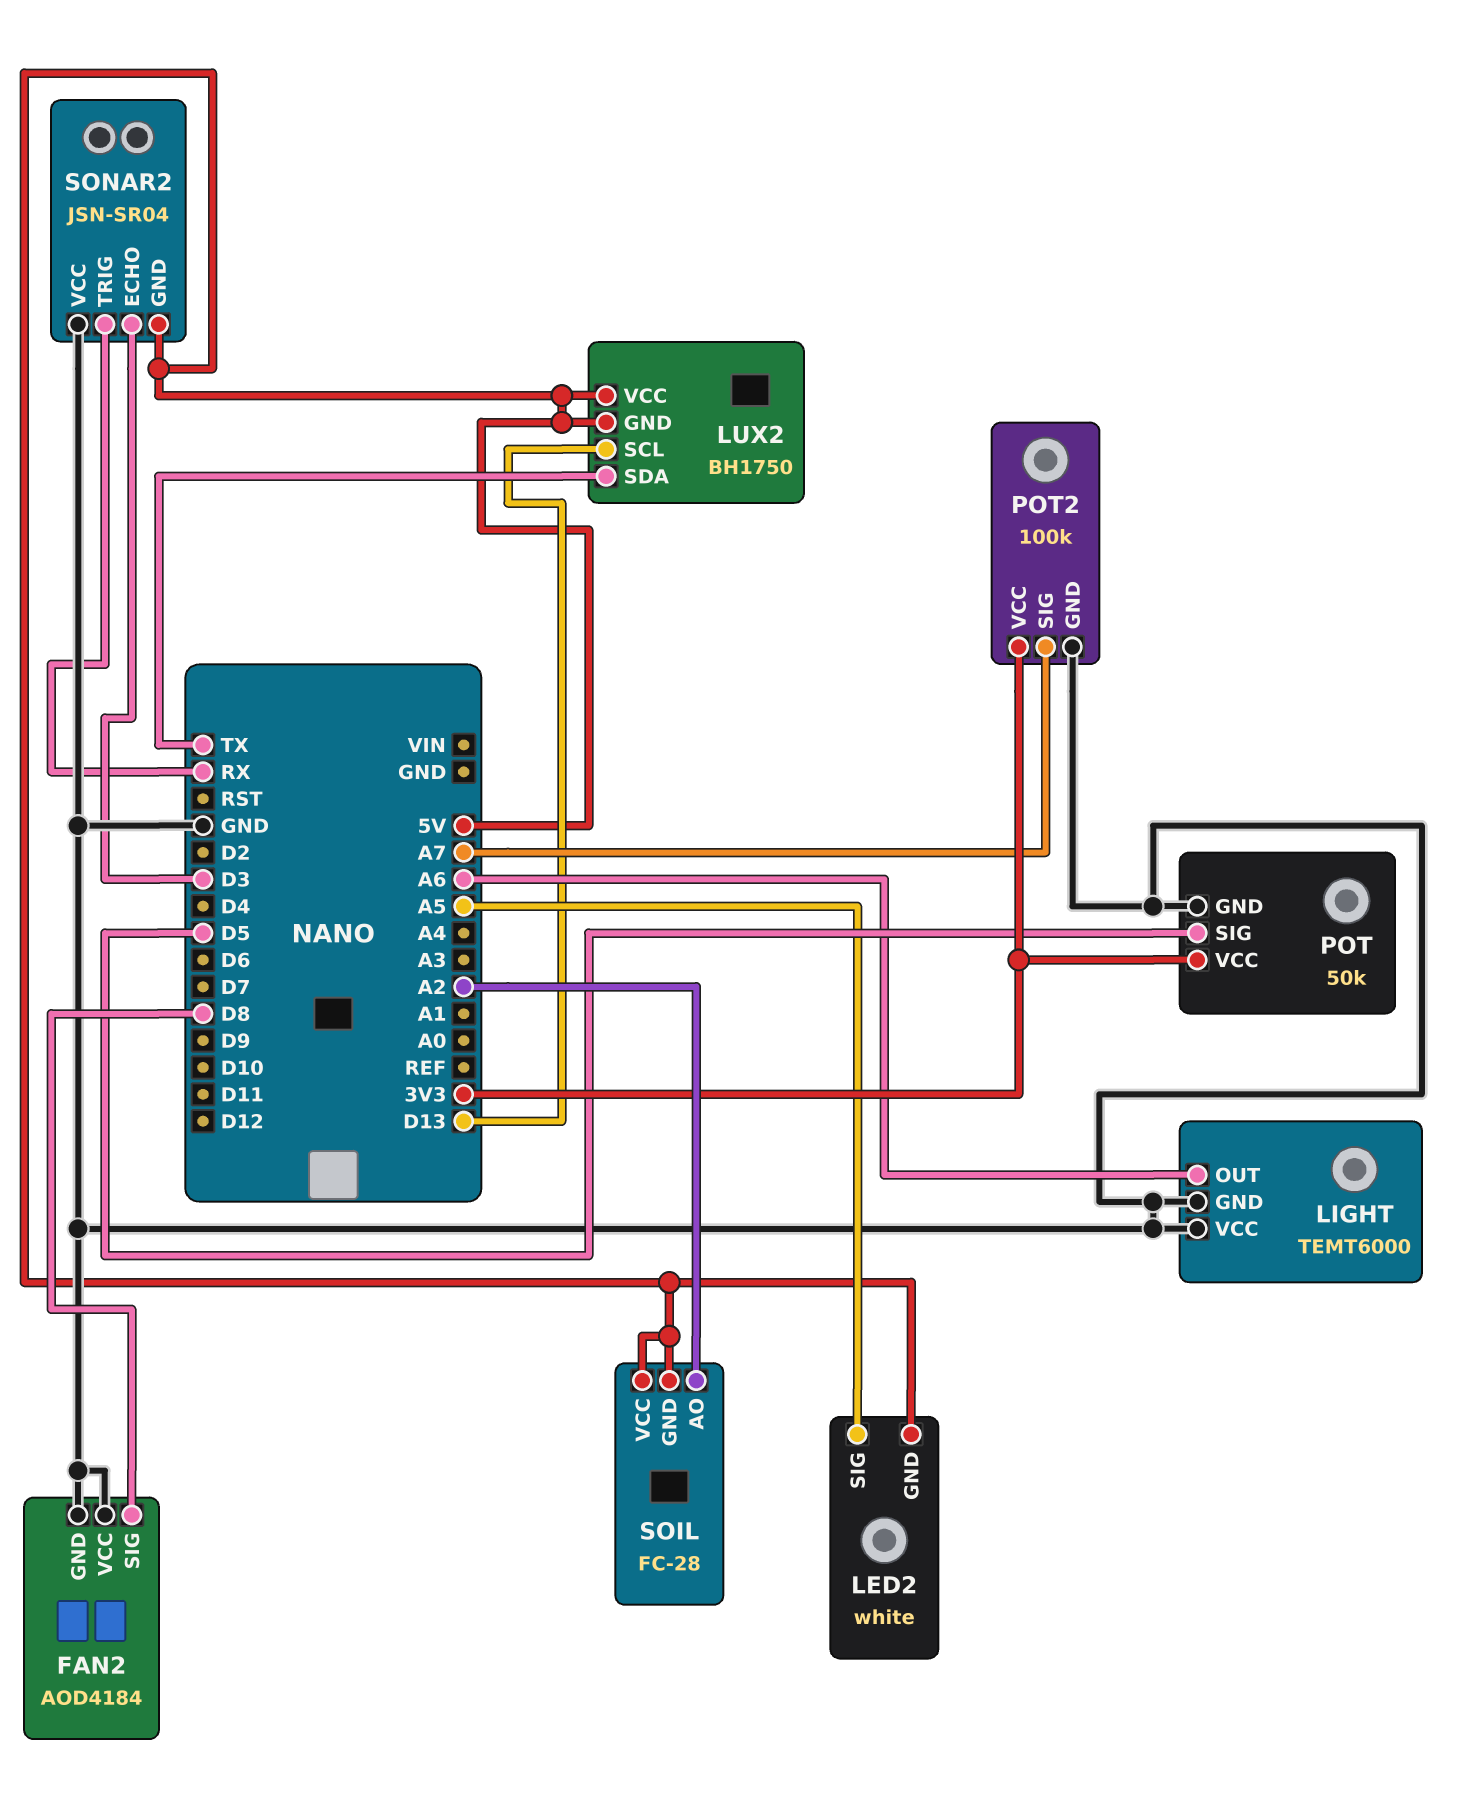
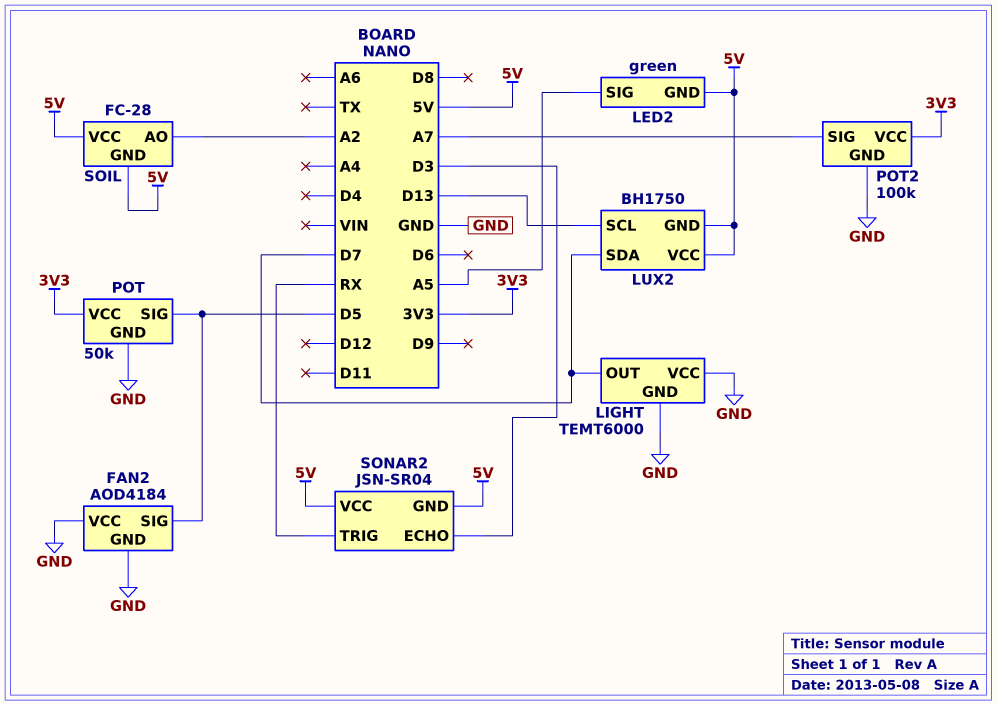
FAN2 pin SIG: D8 -> D5
LED2: white -> green
LIGHT pin OUT: A6 -> D7
LUX2 pin SDA: TX -> D7
SONAR2 pin VCC: GND -> 5V

